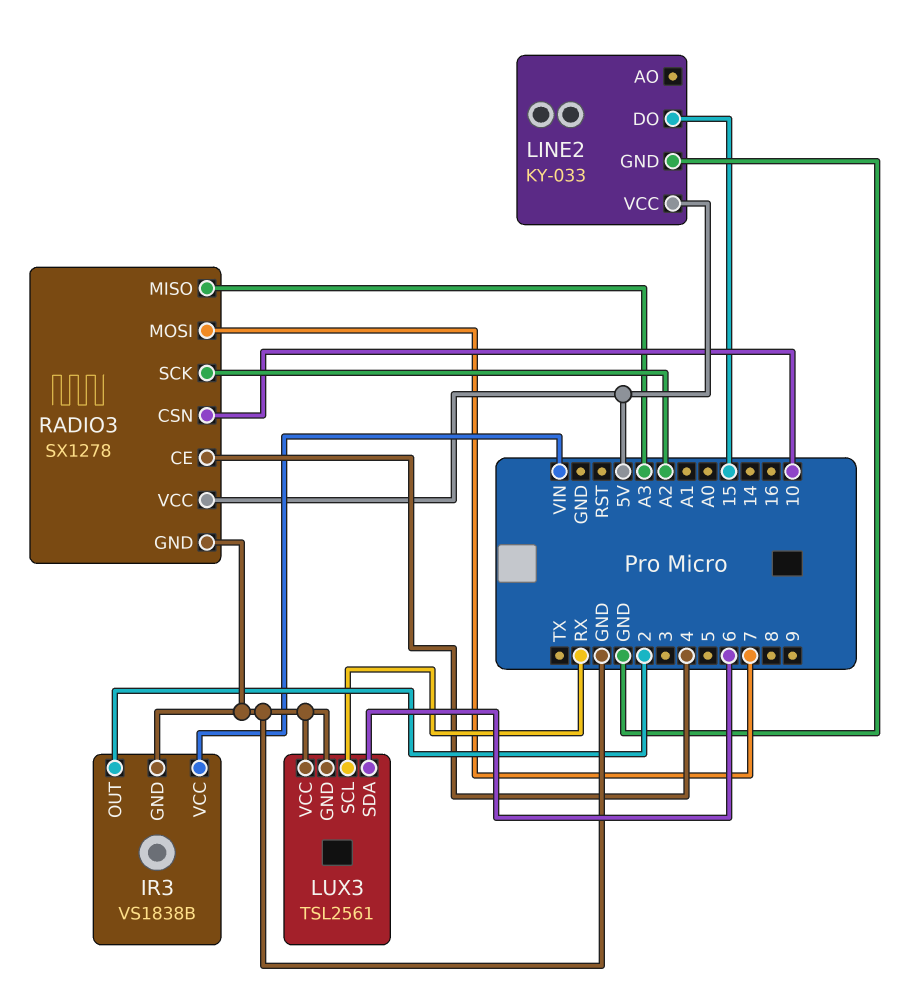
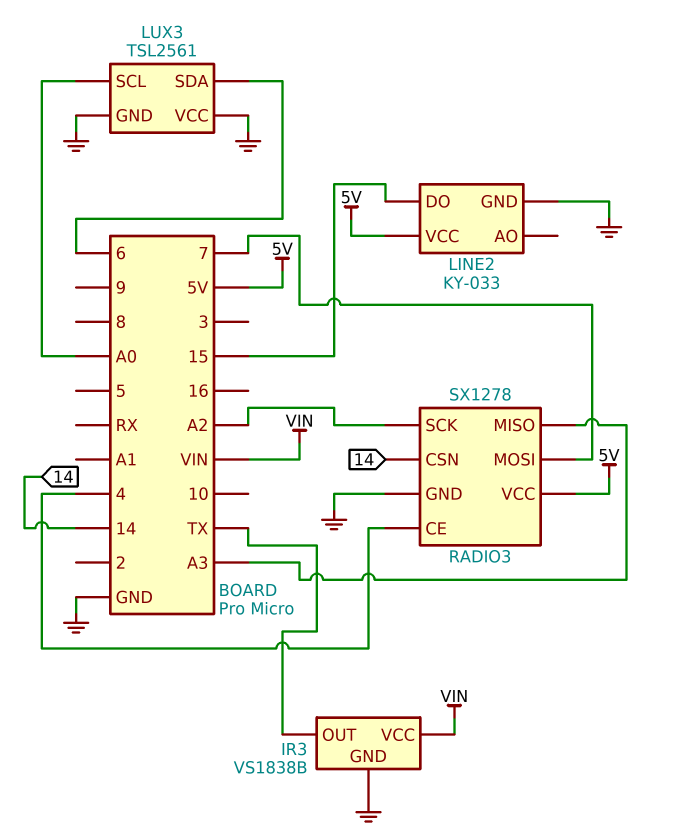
IR3 pin OUT: 2 -> TX
LUX3 pin SCL: RX -> A0
RADIO3 pin CSN: 10 -> 14

